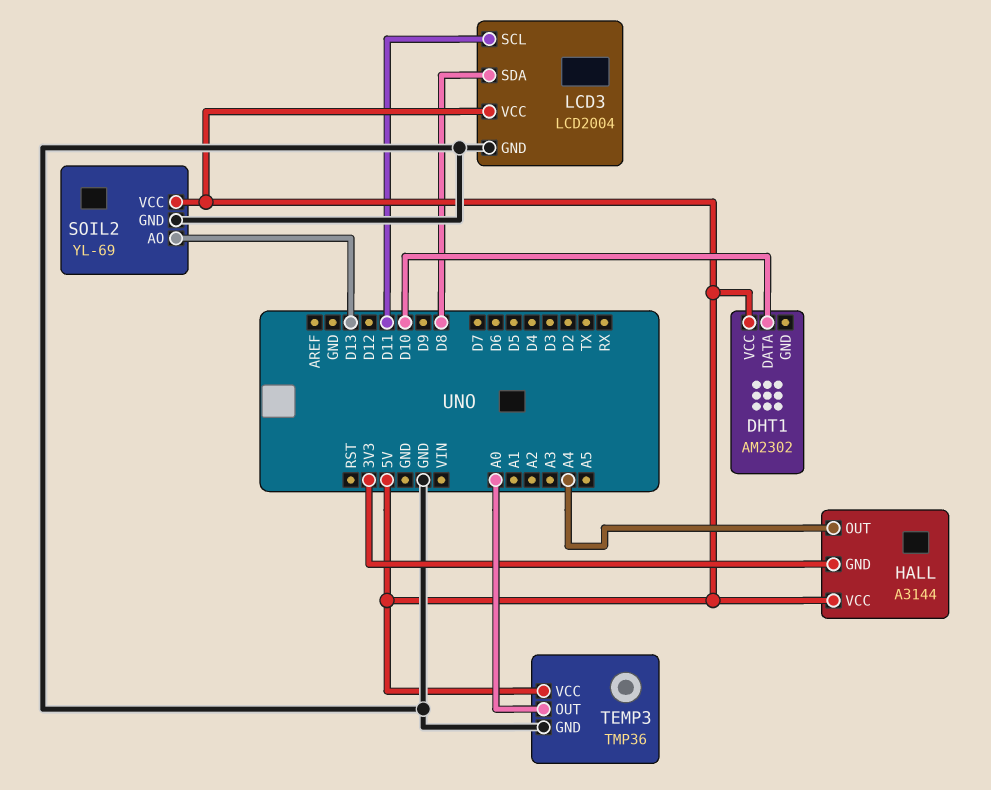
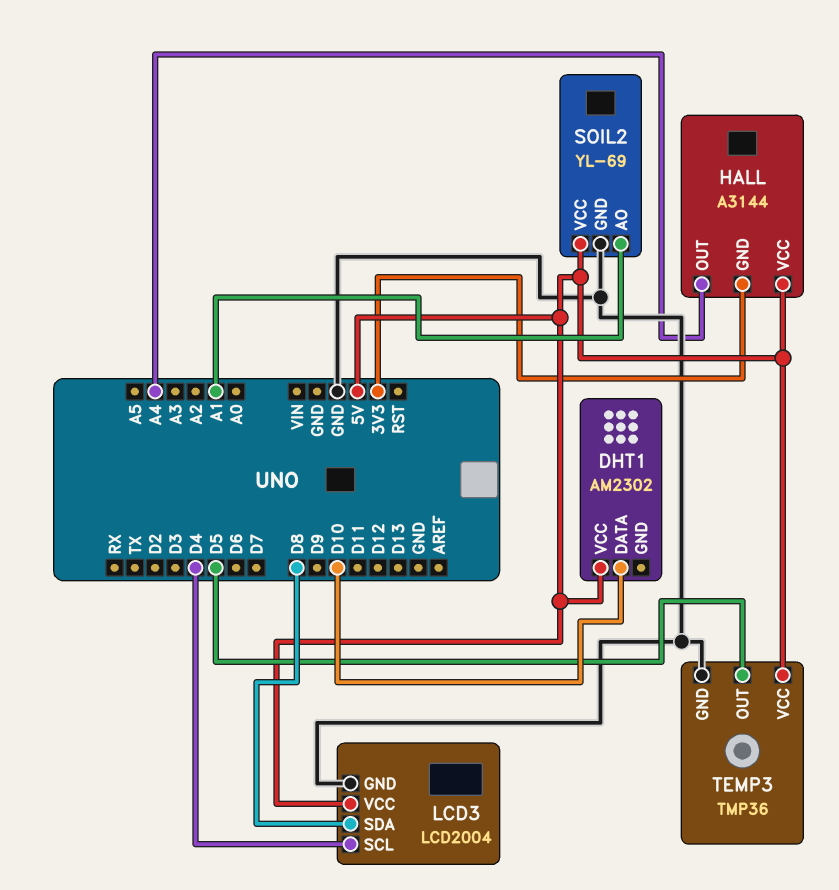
LCD3 pin SCL: D11 -> D4
SOIL2 pin AO: D13 -> A1
TEMP3 pin OUT: A0 -> D5

